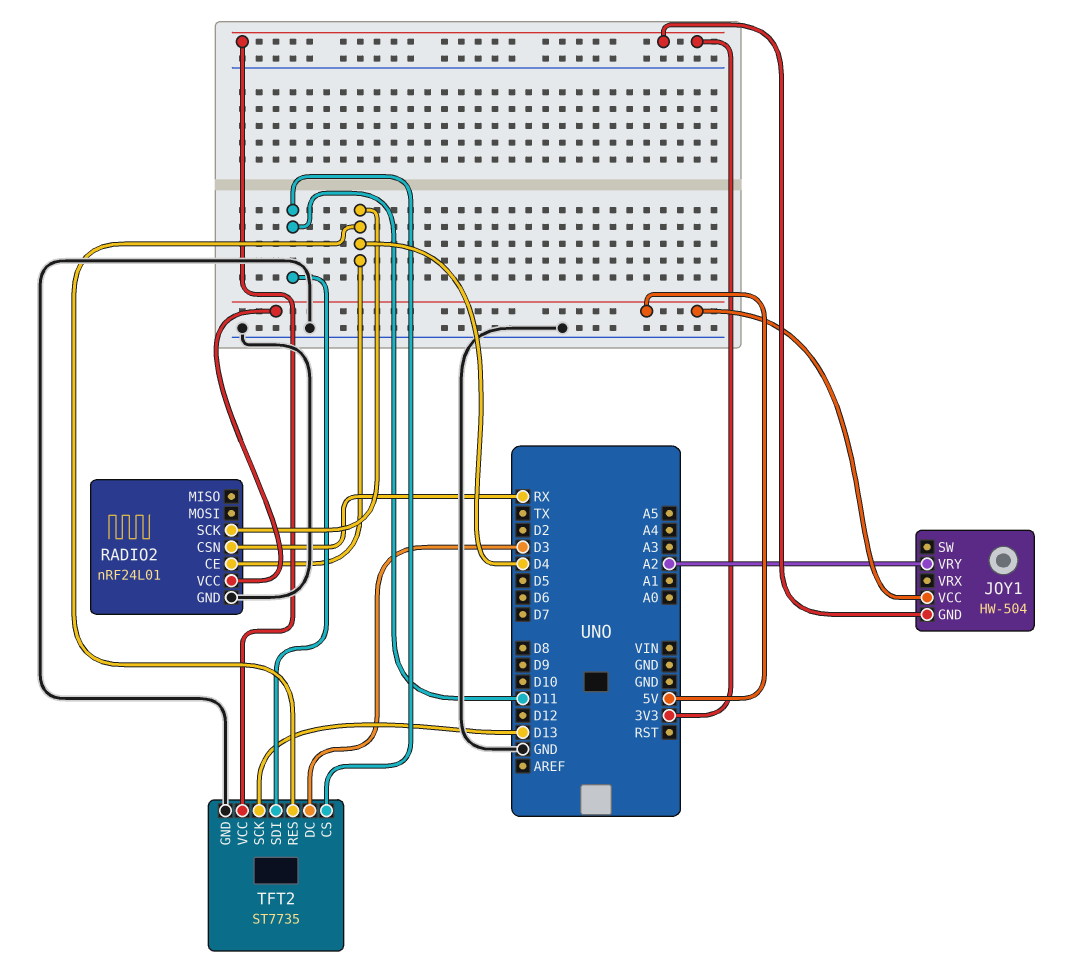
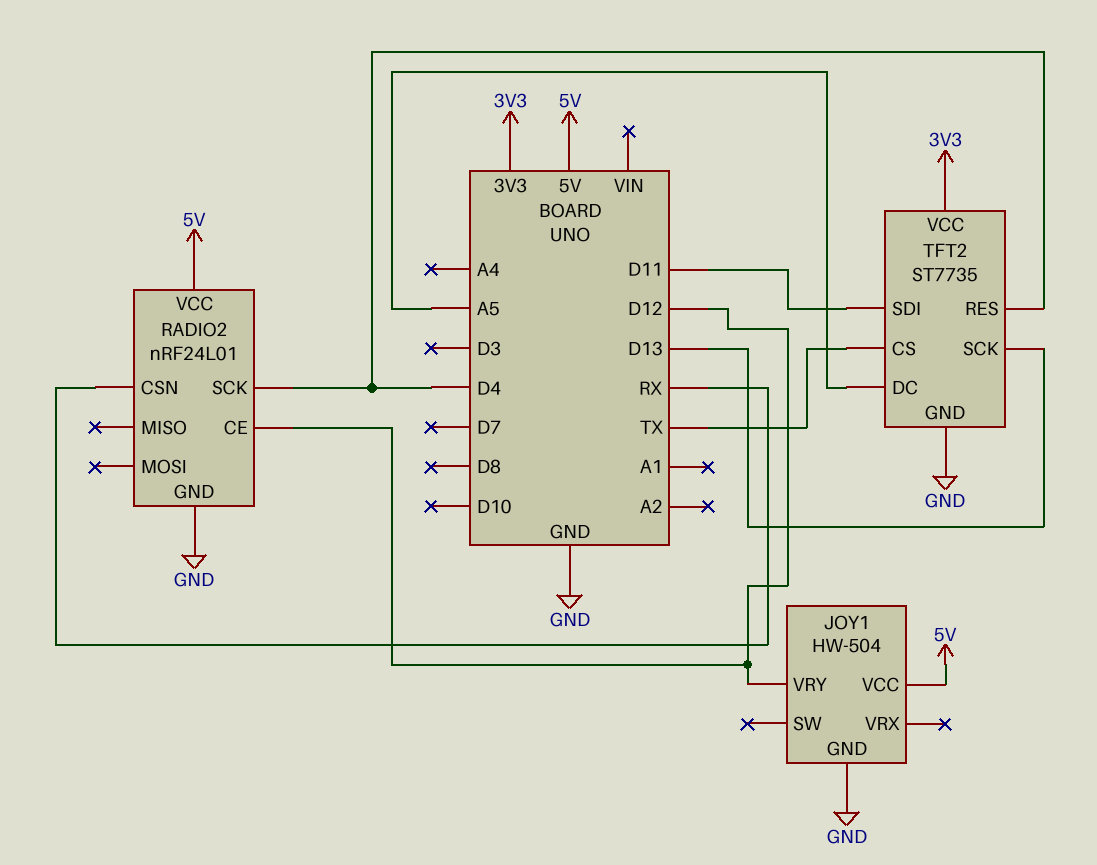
JOY1 pin GND: 3V3 -> GND
JOY1 pin VRY: A2 -> D12
RADIO2 pin CE: D4 -> D12
TFT2 pin CS: D11 -> TX
TFT2 pin DC: D3 -> A5

